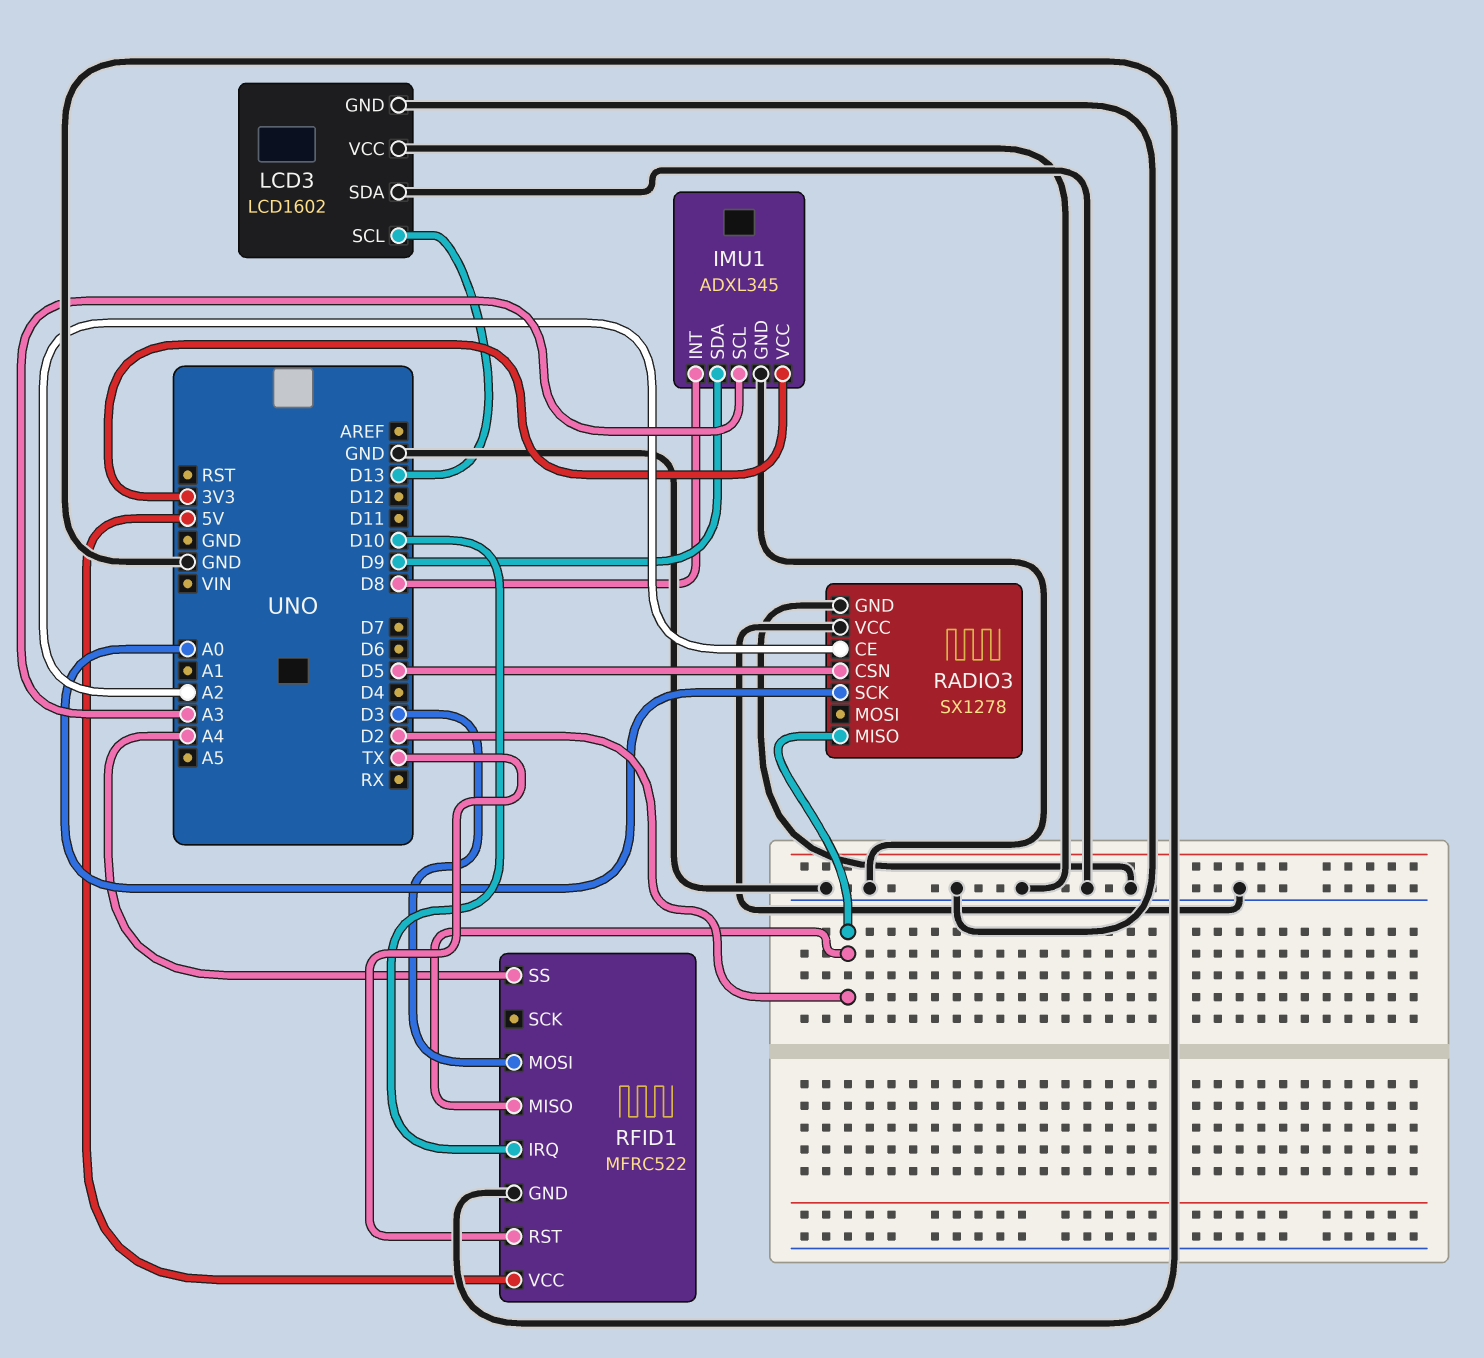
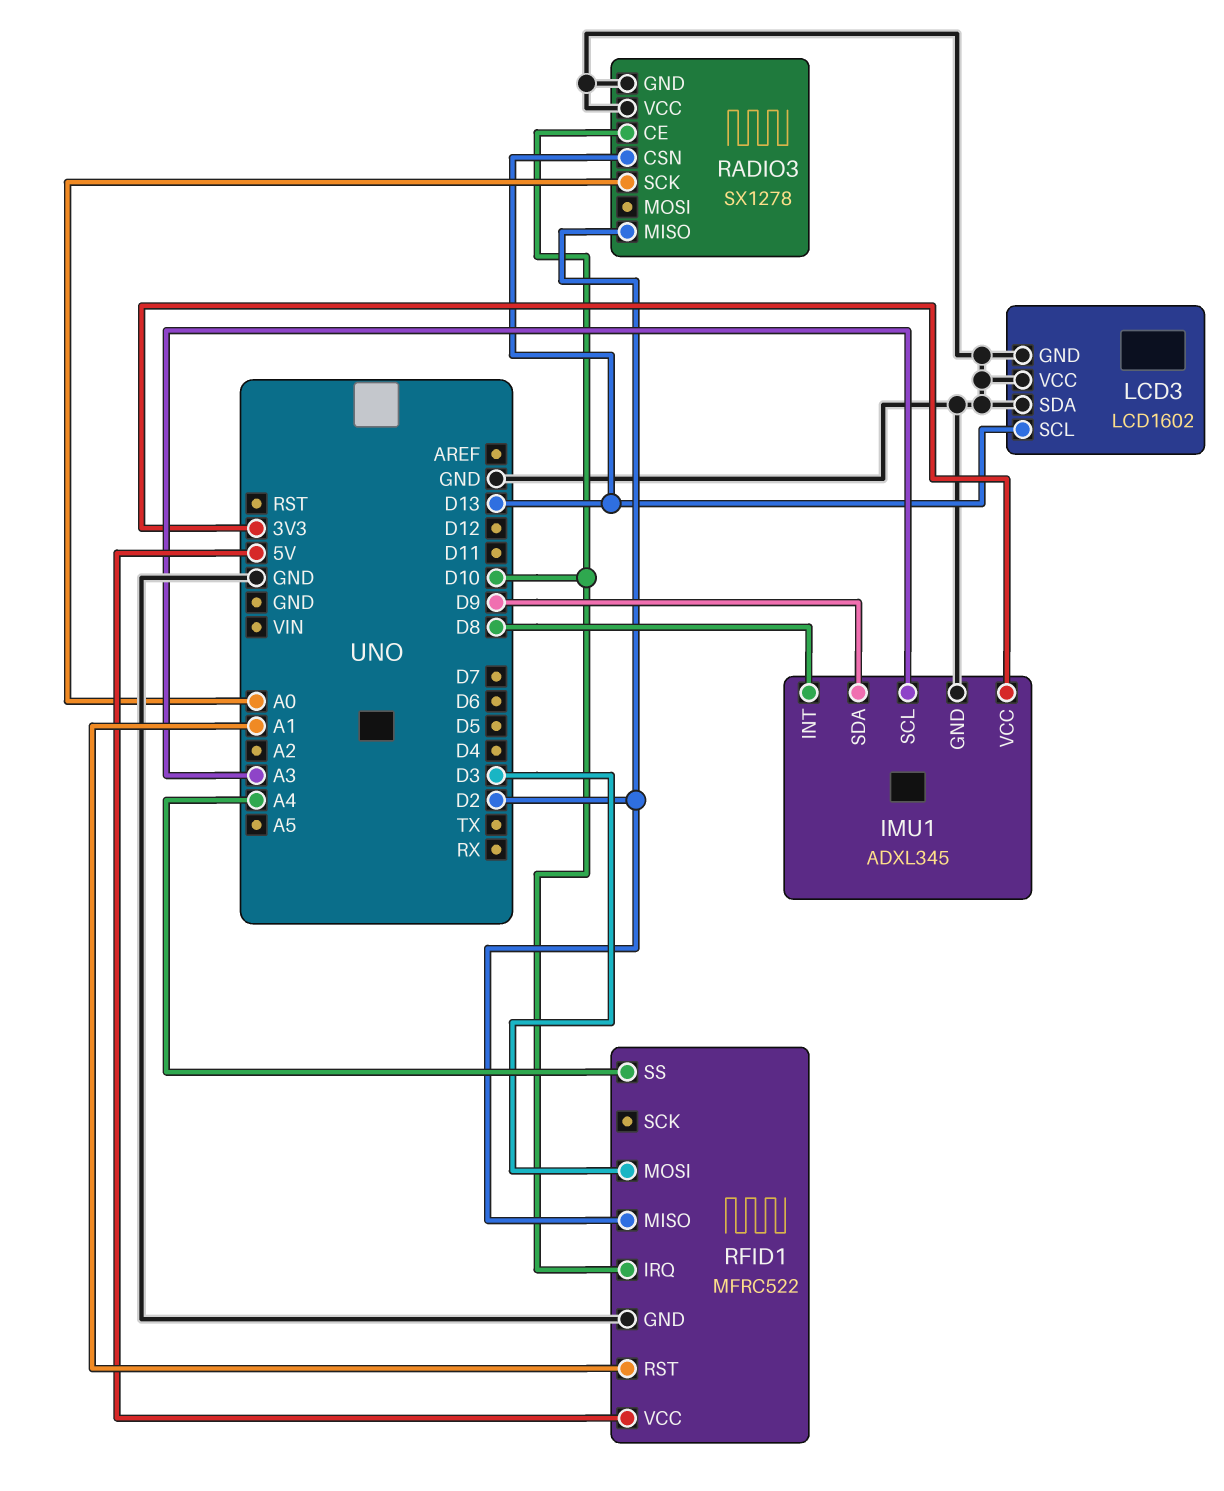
RADIO3 pin CE: A2 -> D10
RADIO3 pin CSN: D5 -> D13
RFID1 pin RST: TX -> A1

